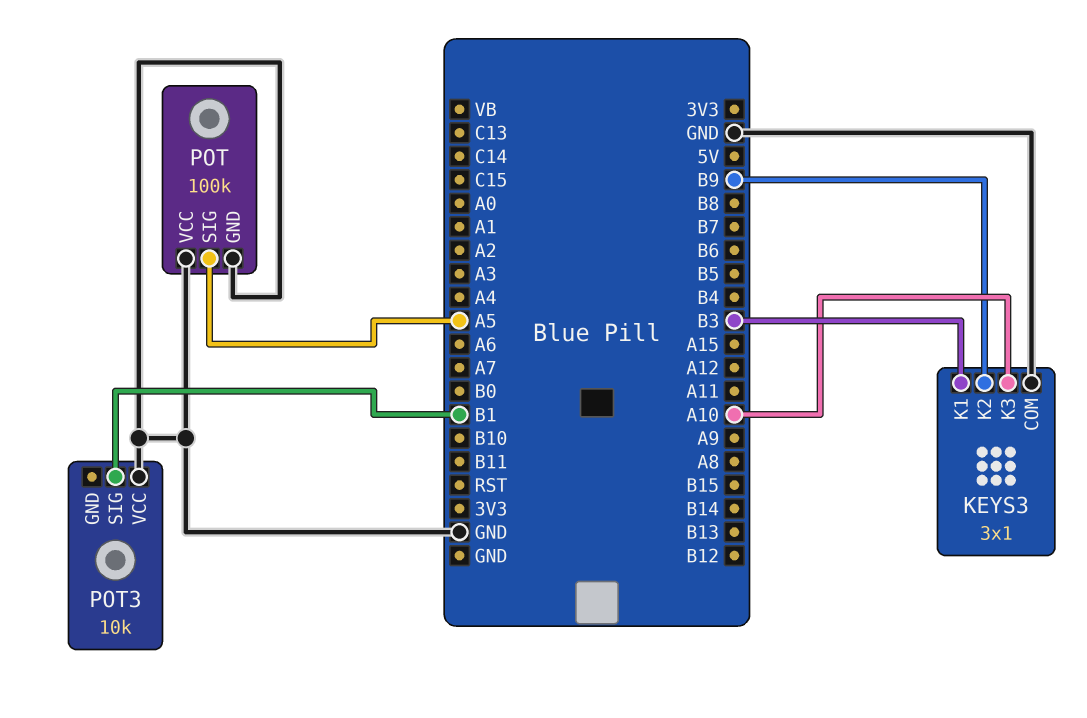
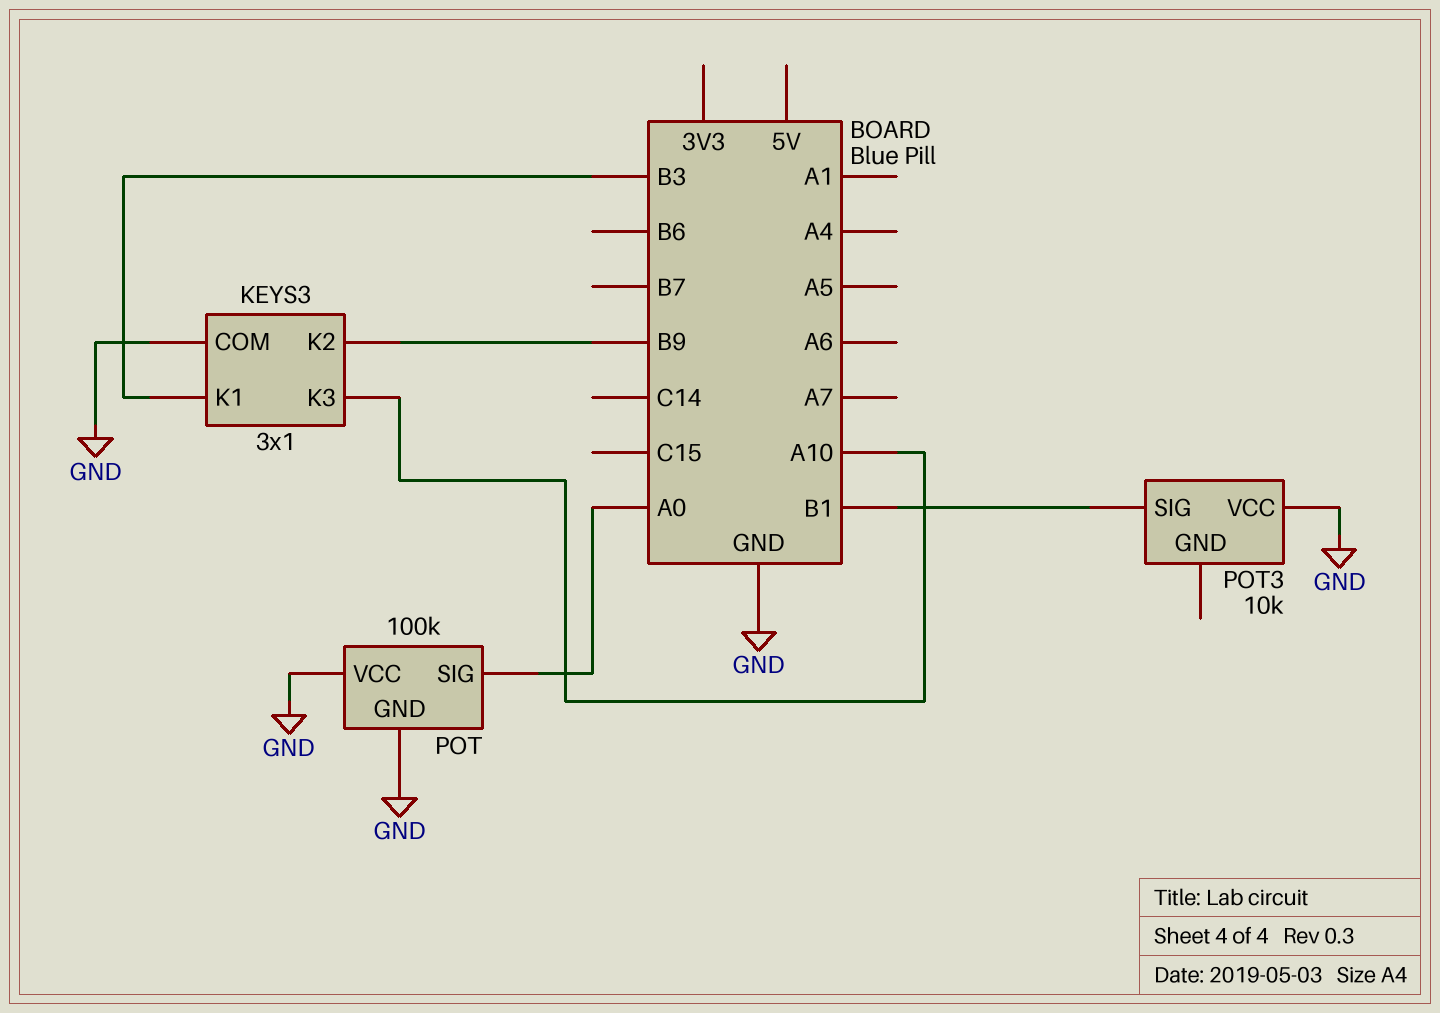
POT pin SIG: A5 -> A0

